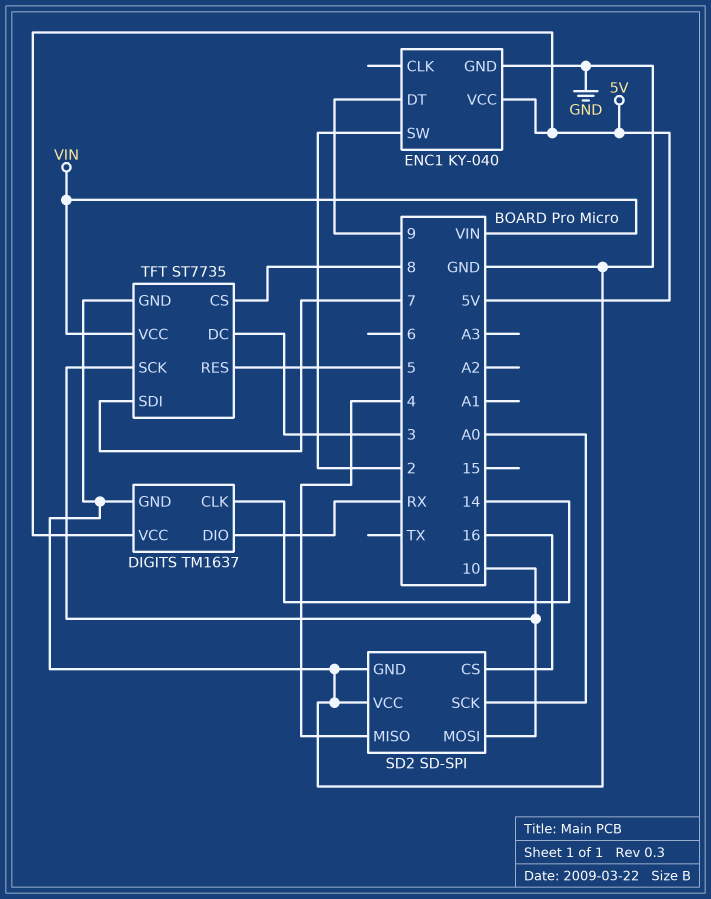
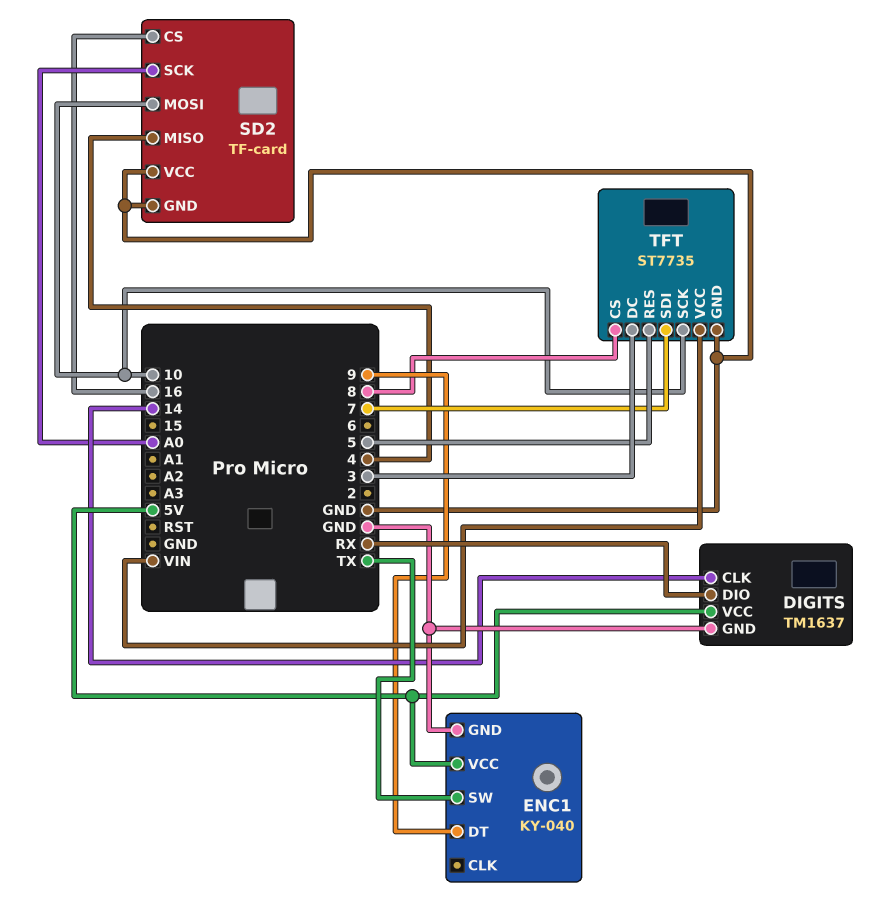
ENC1 pin SW: 2 -> TX
SD2: SD-SPI -> TF-card

